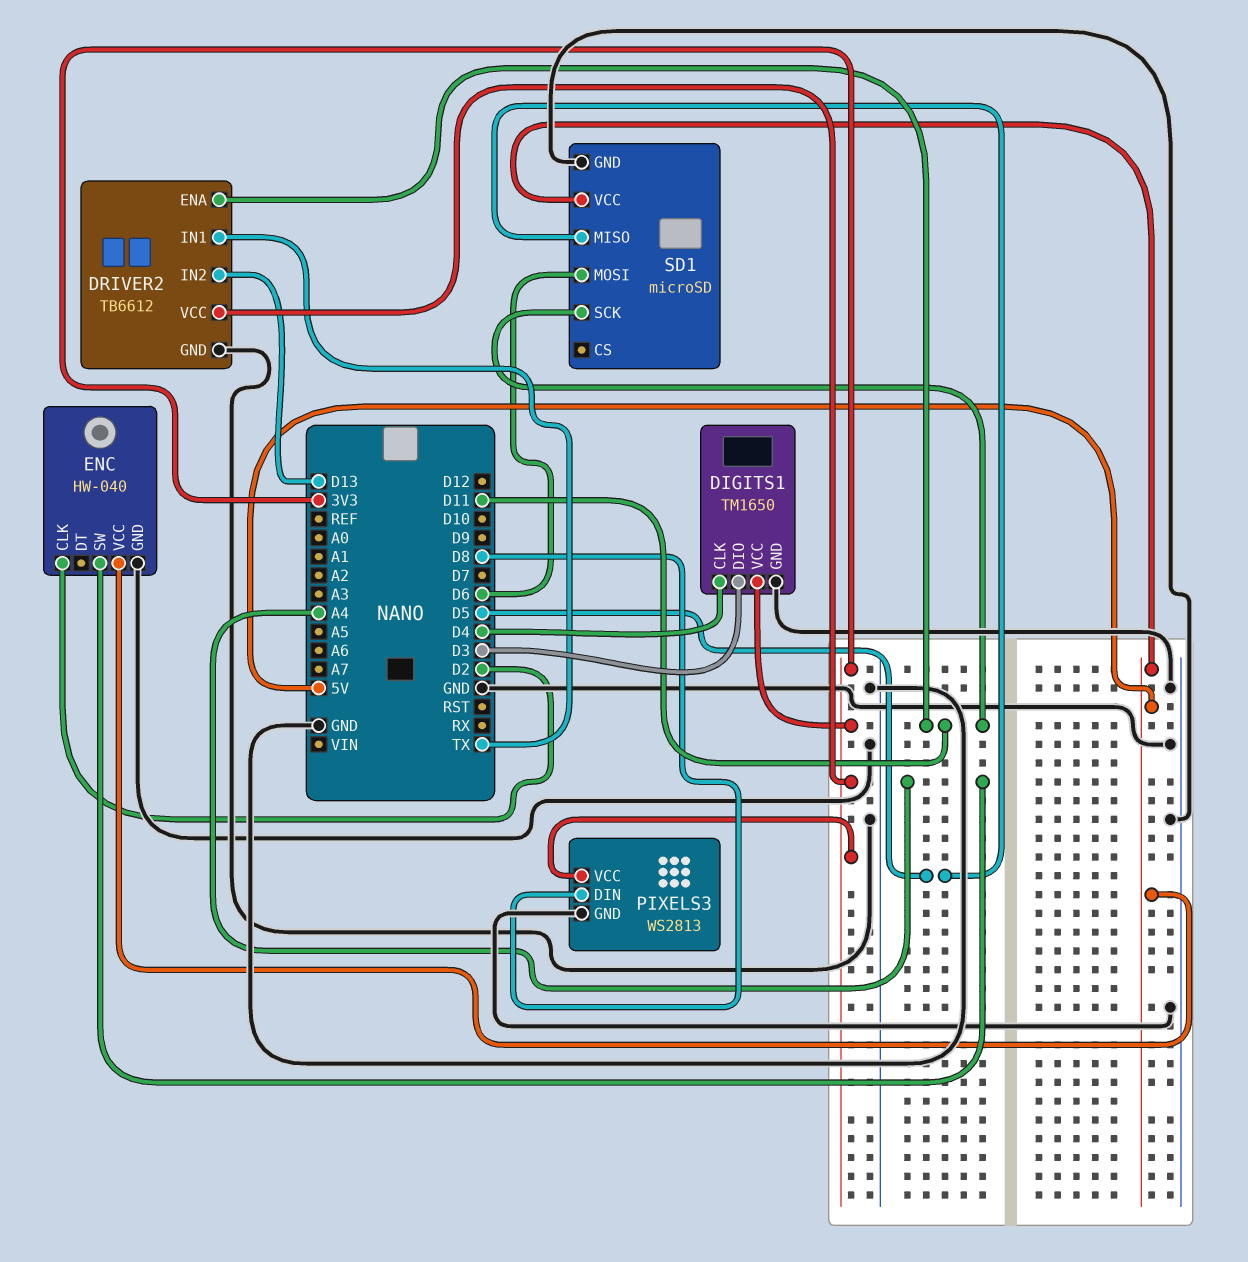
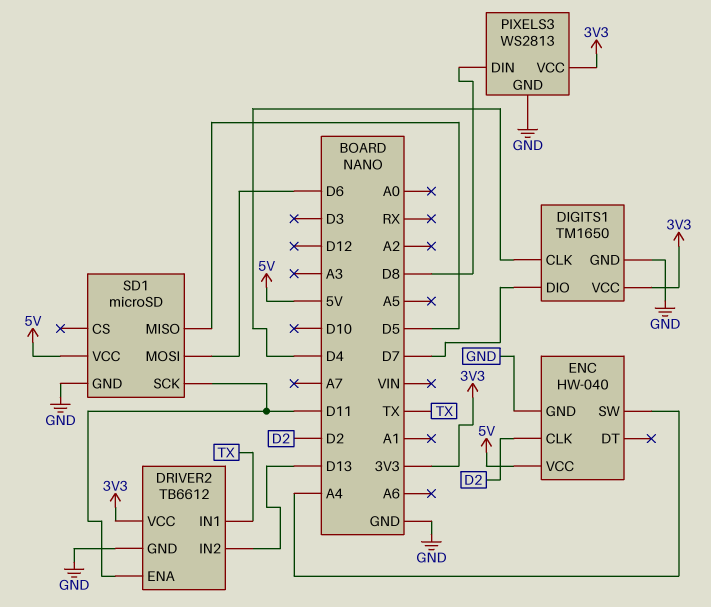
DIGITS1 pin DIO: D3 -> D7

